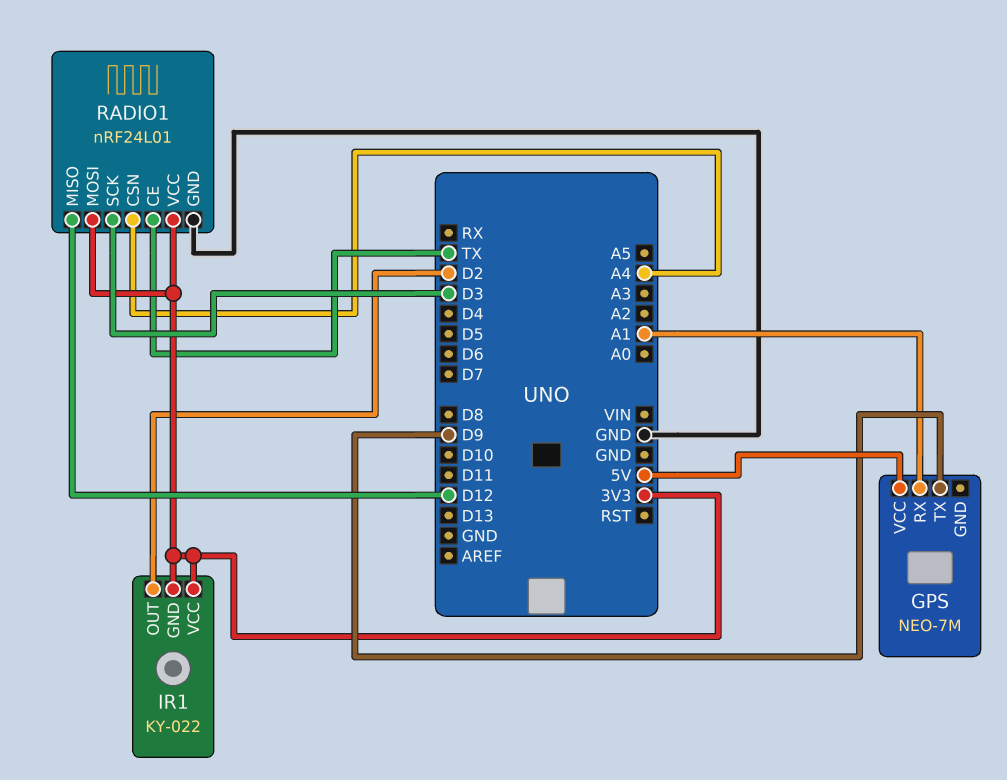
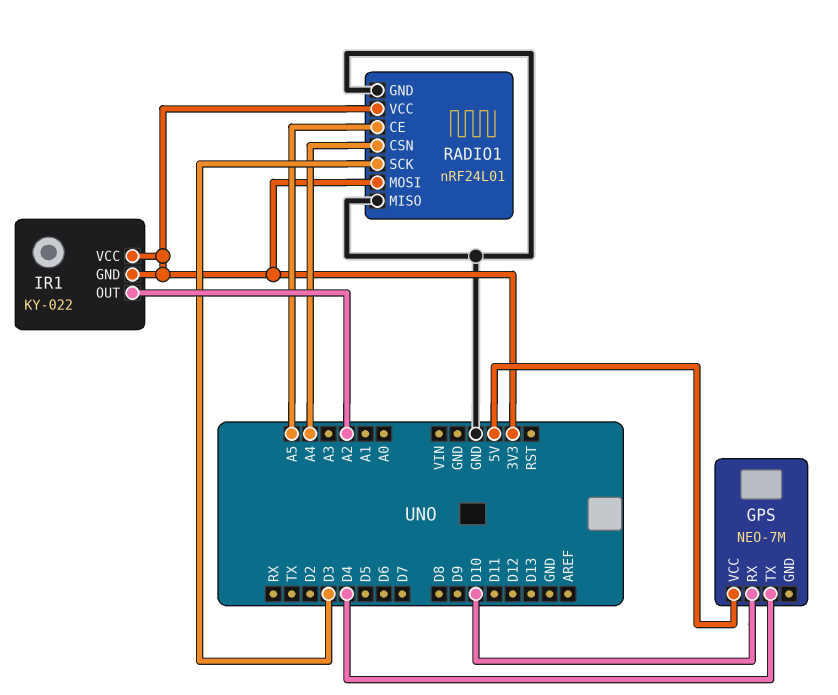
GPS pin RX: A1 -> D10
GPS pin TX: D9 -> D4
IR1 pin OUT: D2 -> A2
RADIO1 pin CE: TX -> A5
RADIO1 pin MISO: D12 -> GND

